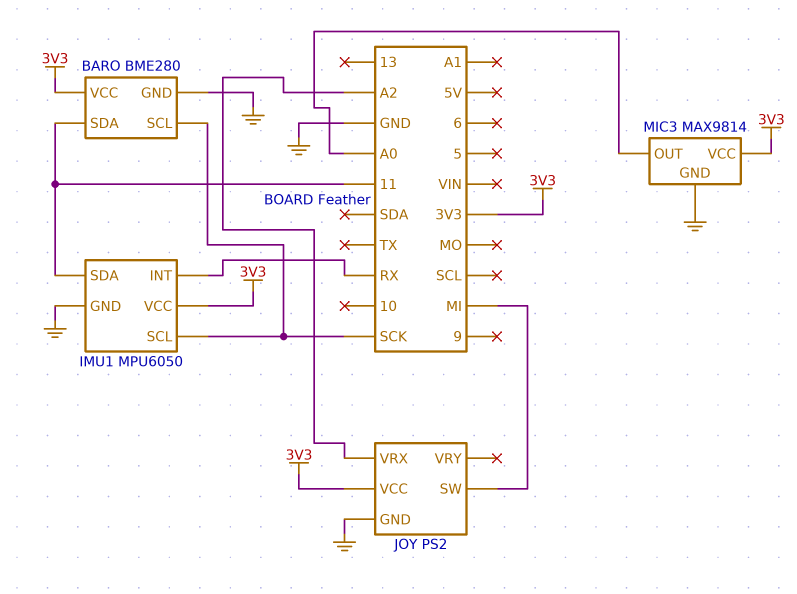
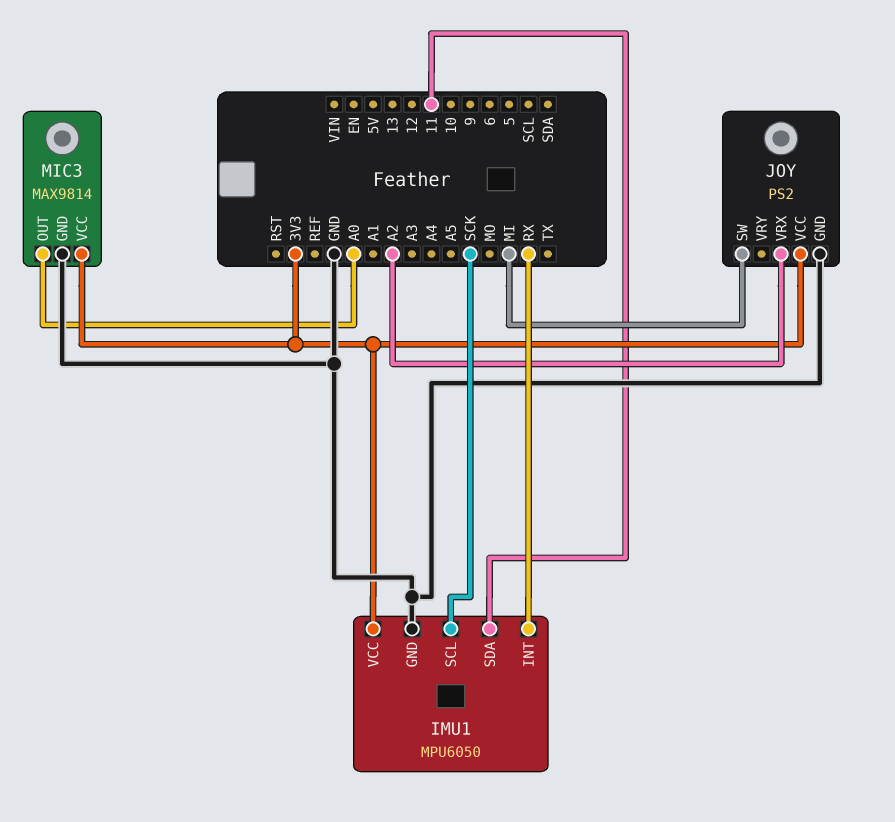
BARO: BME280 -> none
BARO pin GND: GND -> none
BARO pin SCL: SCK -> none
BARO pin SDA: 11 -> none
BARO pin VCC: 3V3 -> none

